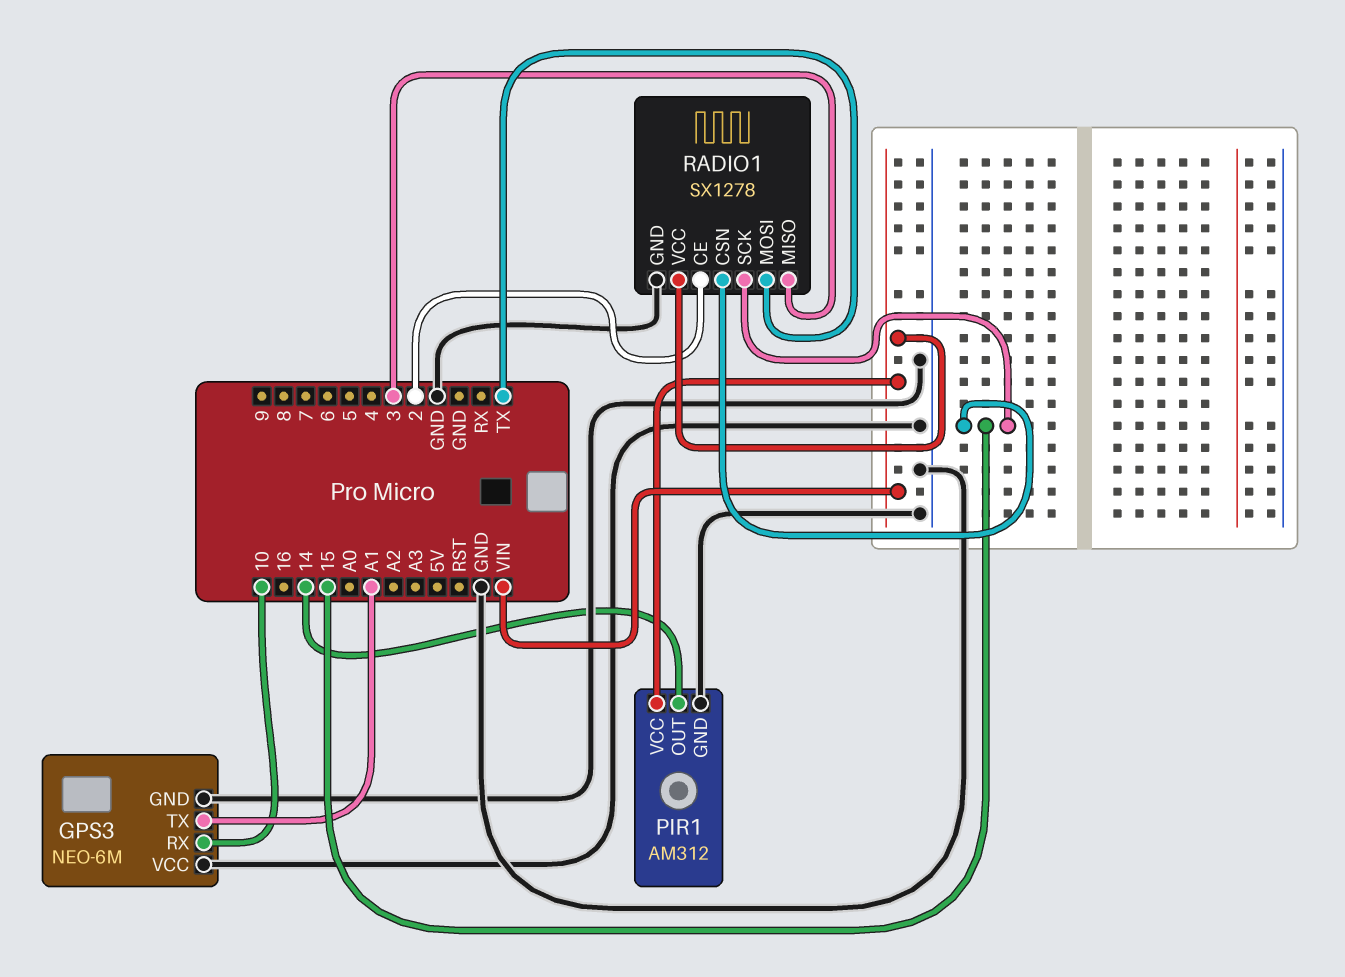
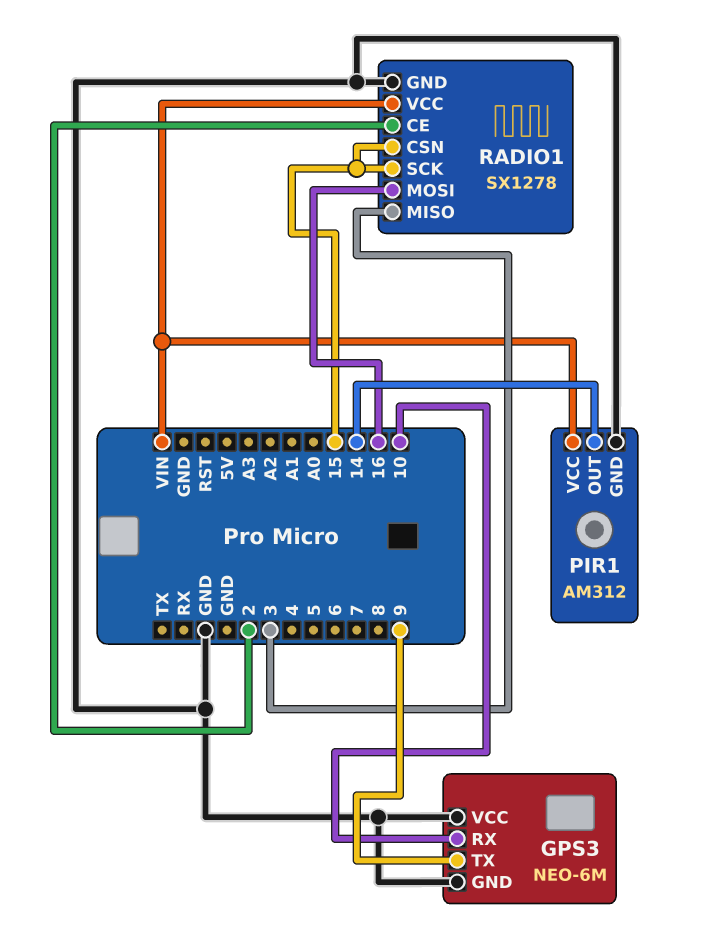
GPS3 pin TX: A1 -> 9
RADIO1 pin MOSI: TX -> 16

